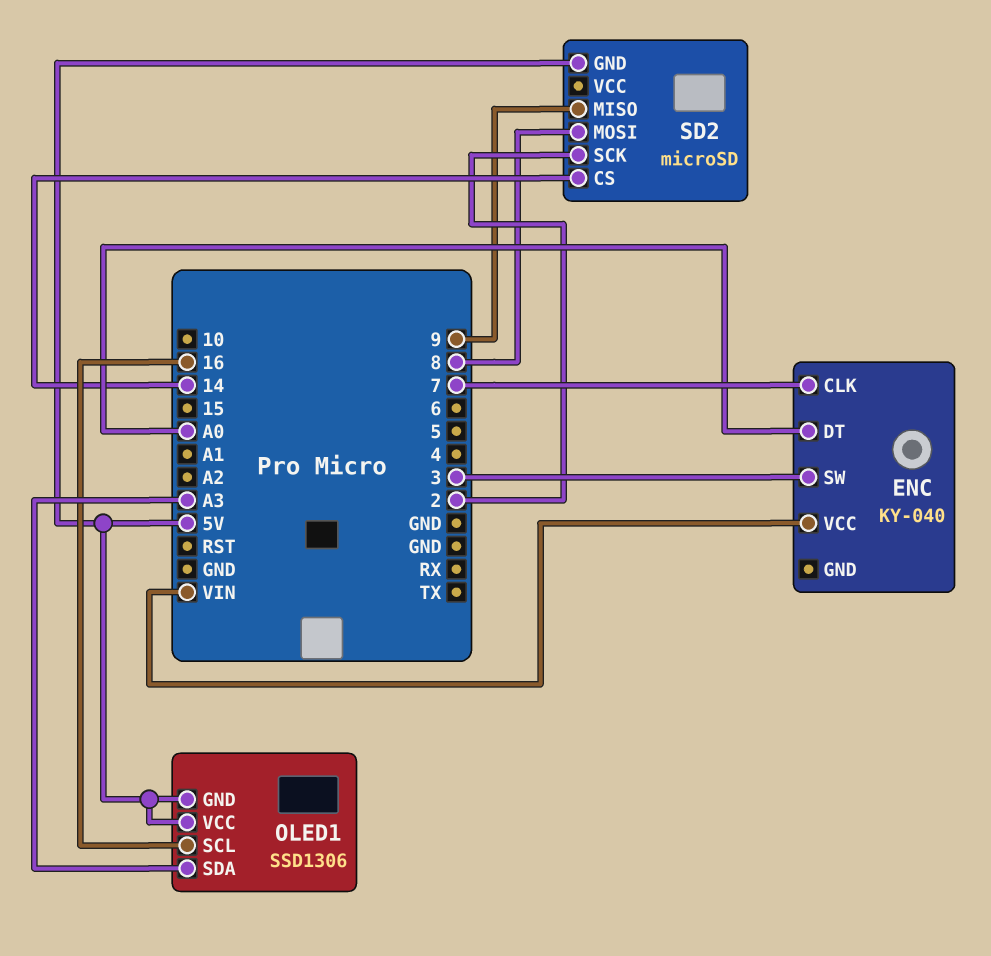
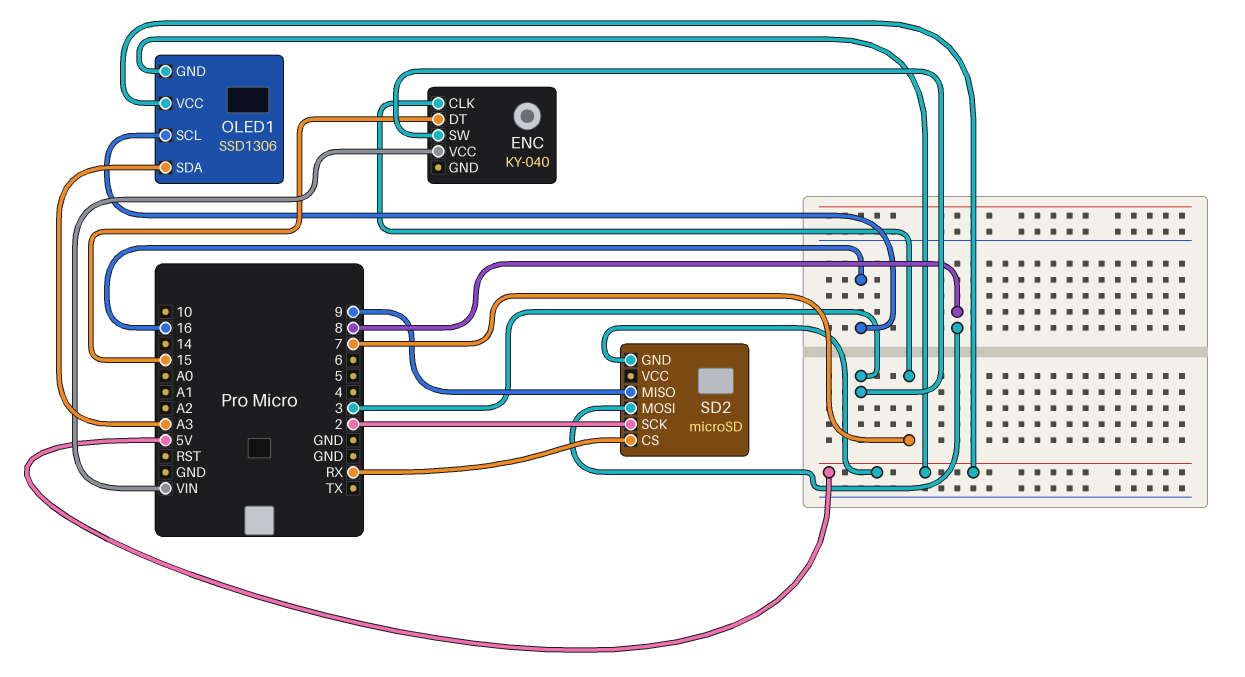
ENC pin DT: A0 -> 15
SD2 pin CS: 14 -> RX

